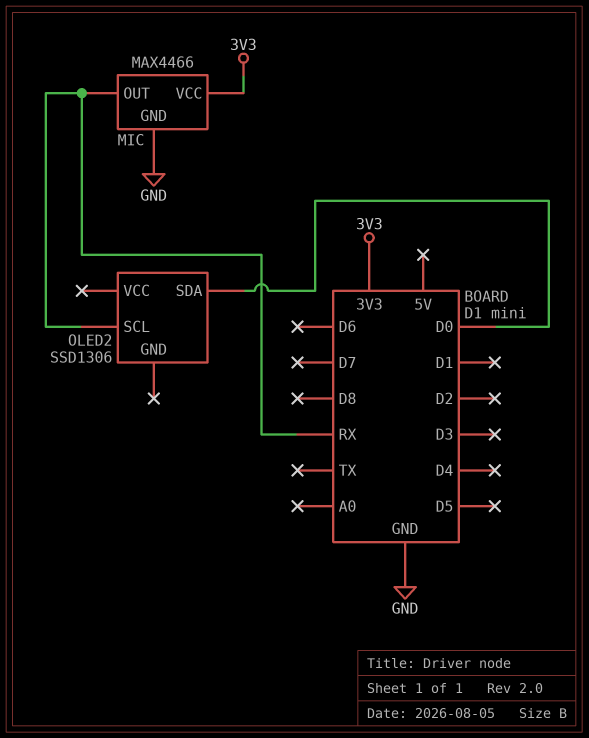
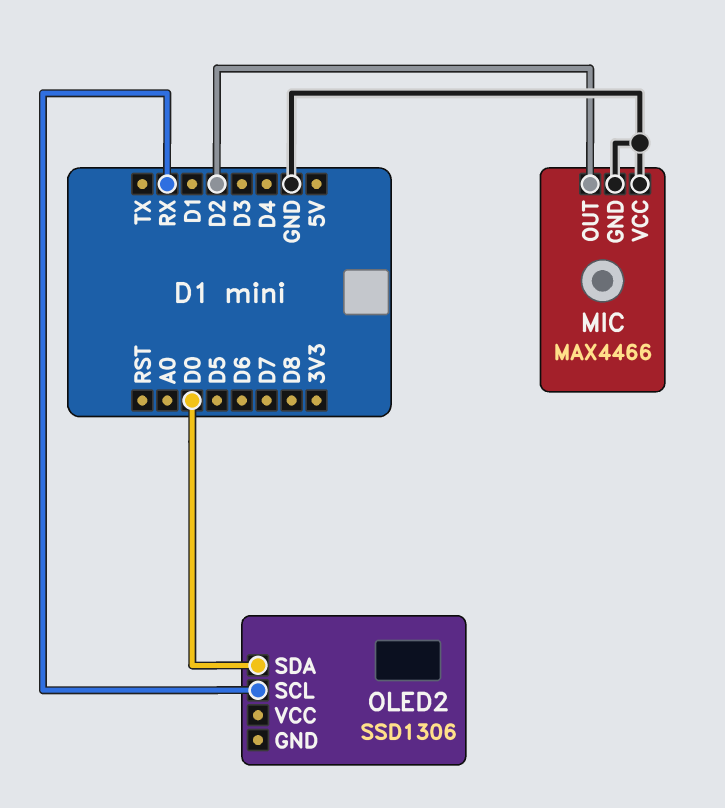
MIC pin OUT: RX -> D2
MIC pin VCC: 3V3 -> GND

